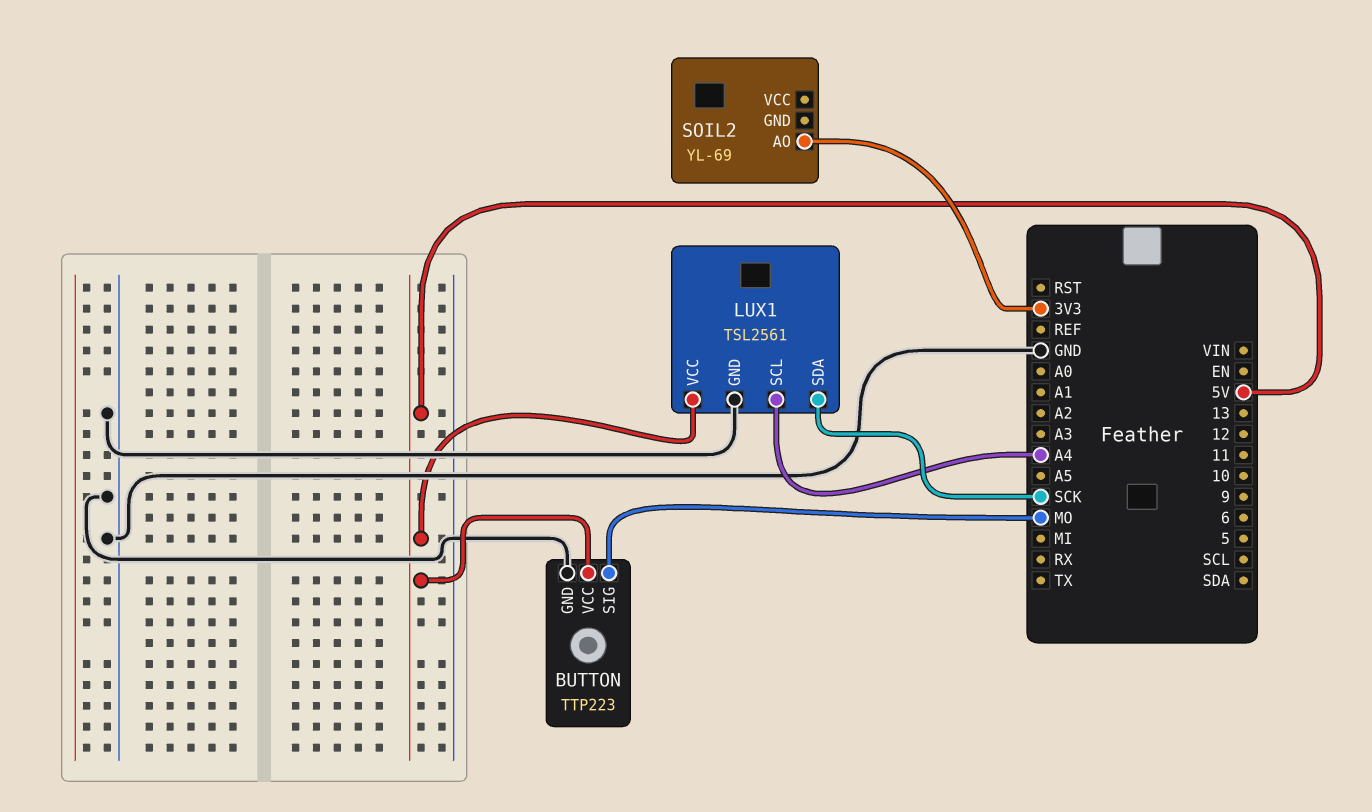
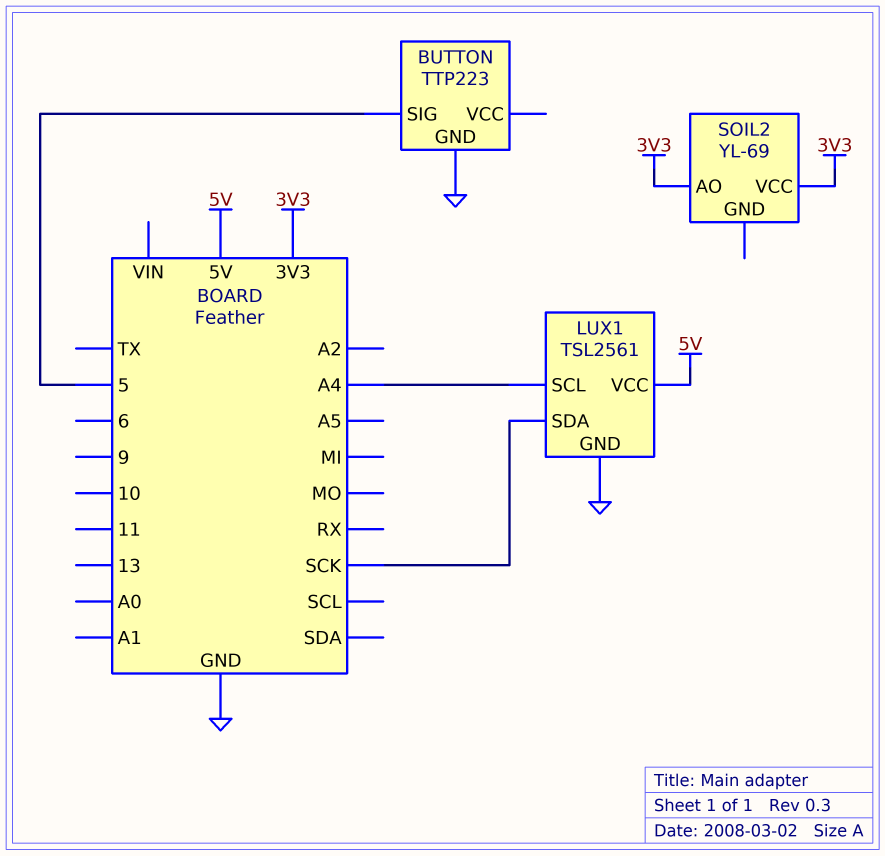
BUTTON pin SIG: MO -> 5
BUTTON pin VCC: 5V -> none
SOIL2 pin VCC: none -> 3V3

